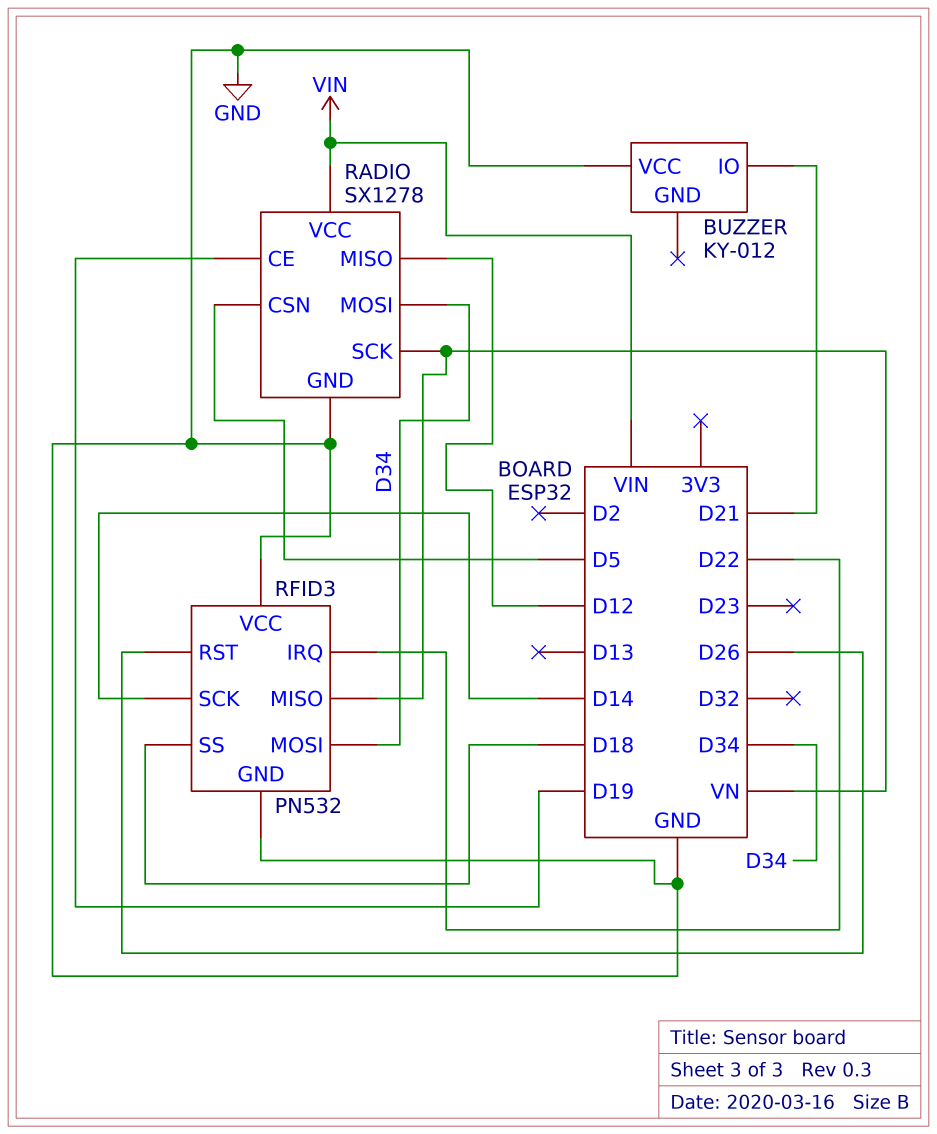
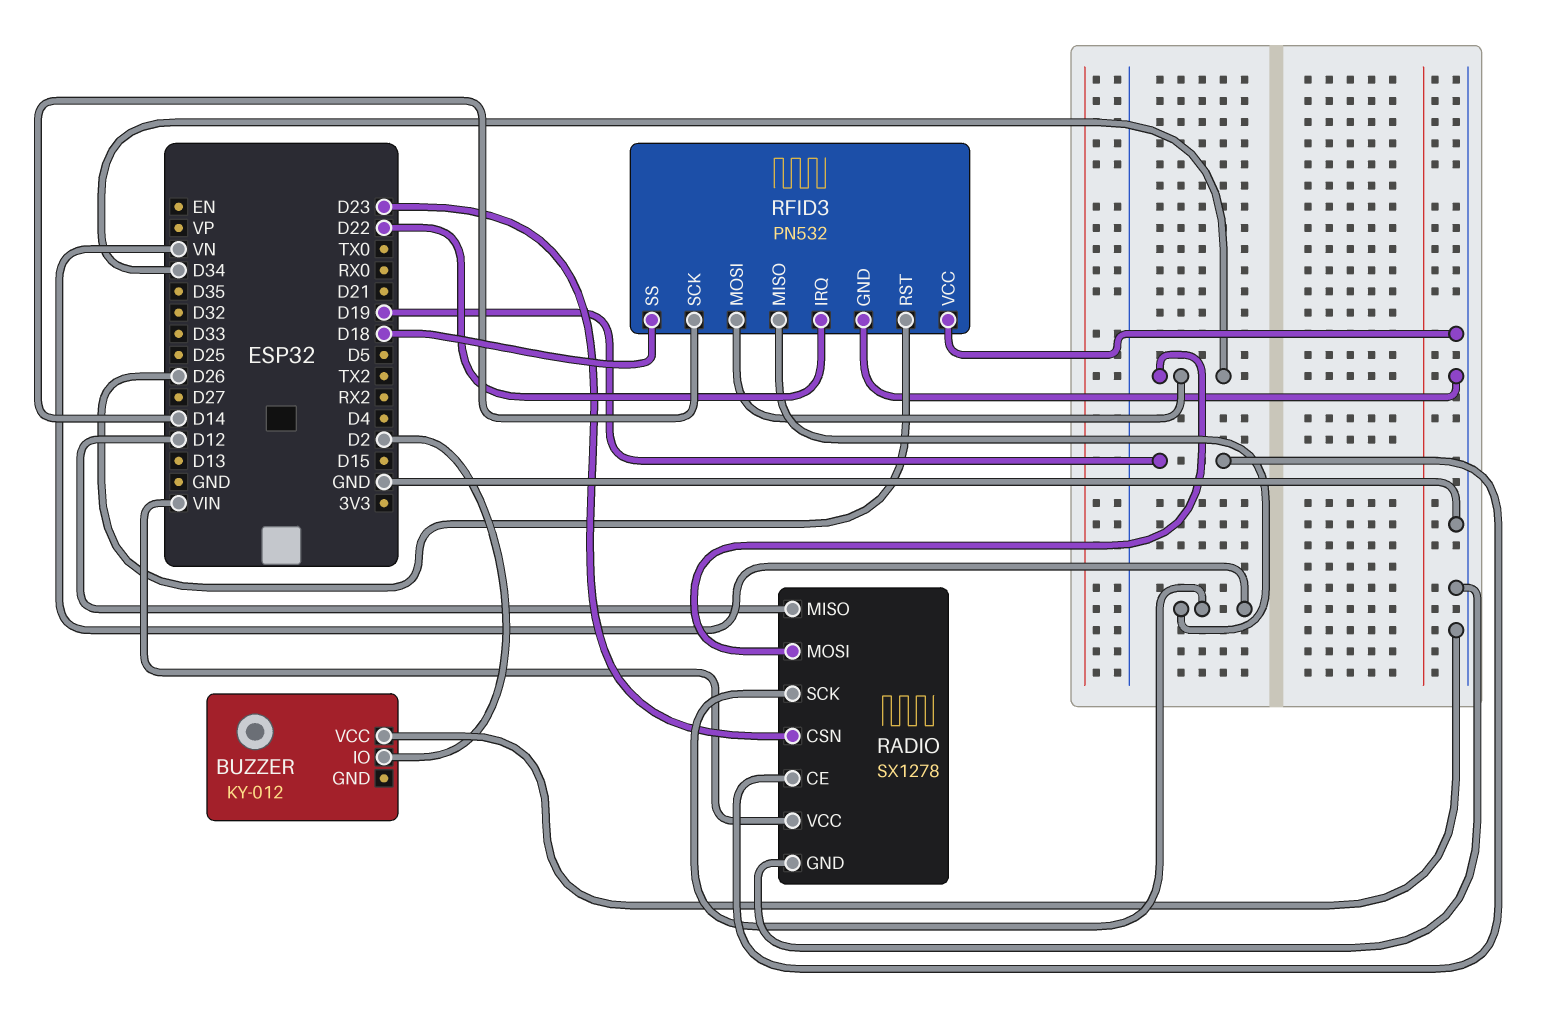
BUZZER pin IO: D21 -> D2
RADIO pin CSN: D5 -> D23

